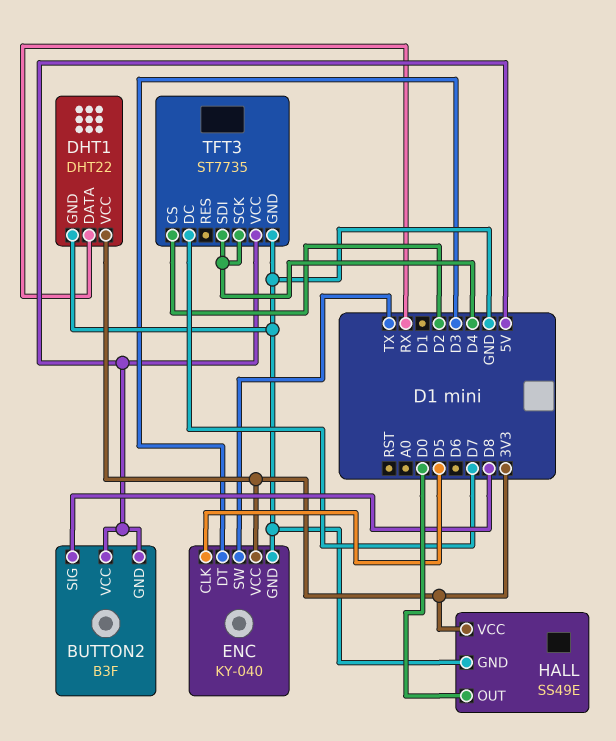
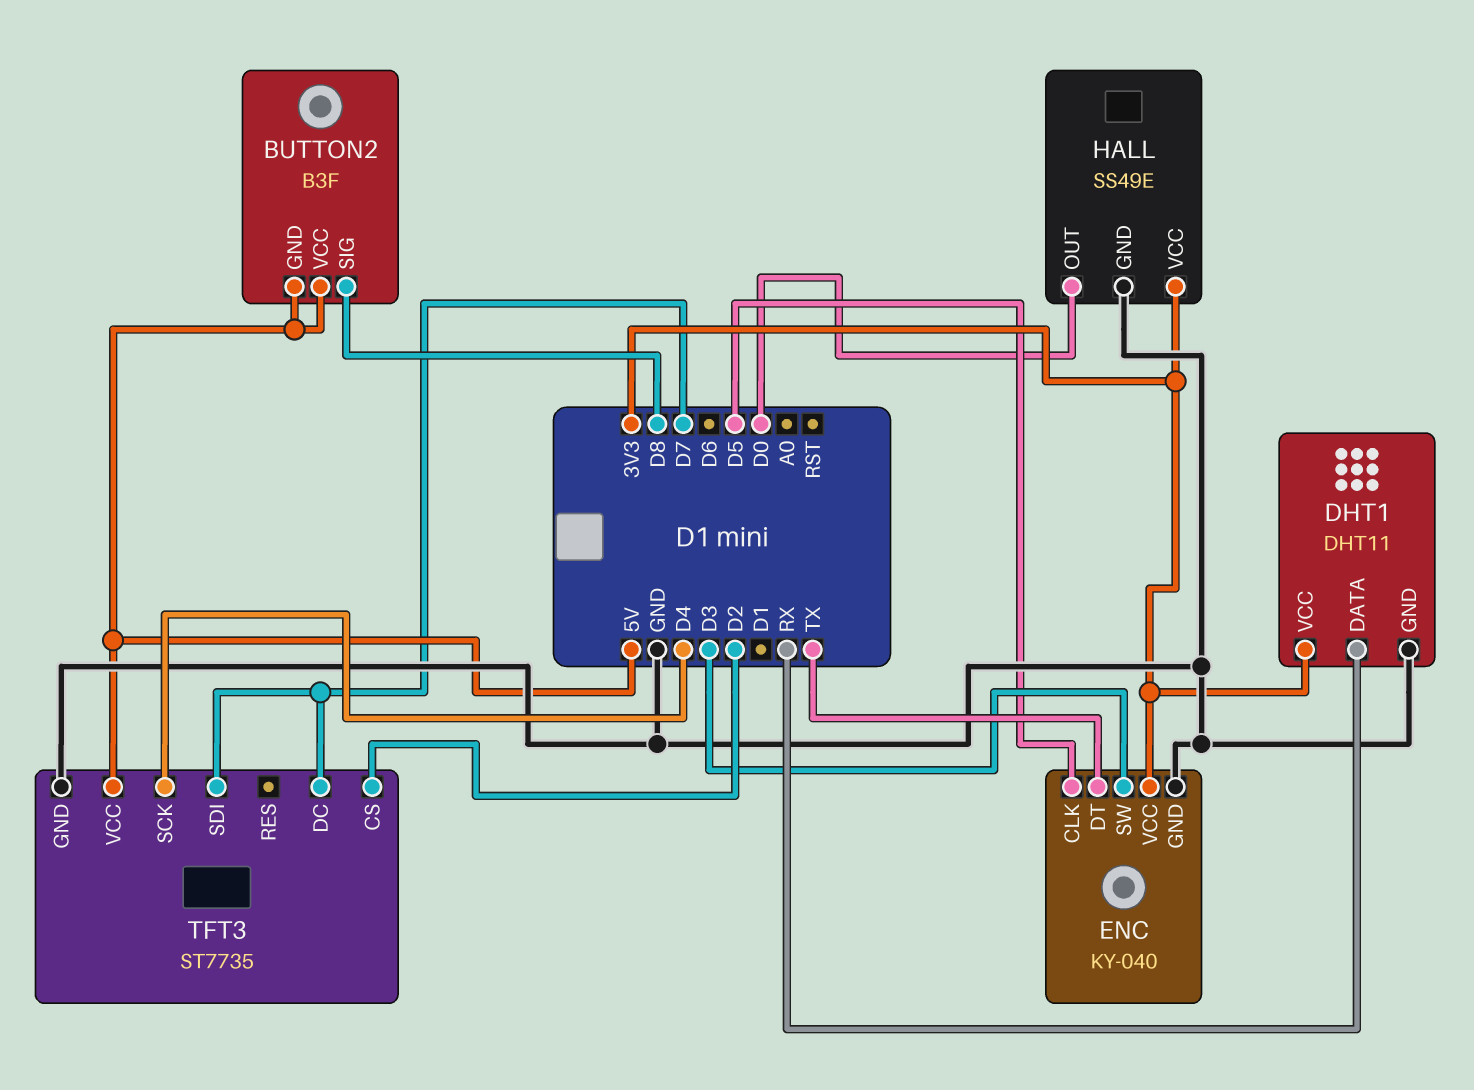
DHT1: DHT22 -> DHT11
ENC pin DT: D3 -> TX
ENC pin SW: TX -> D3
TFT3 pin SDI: D4 -> D7

